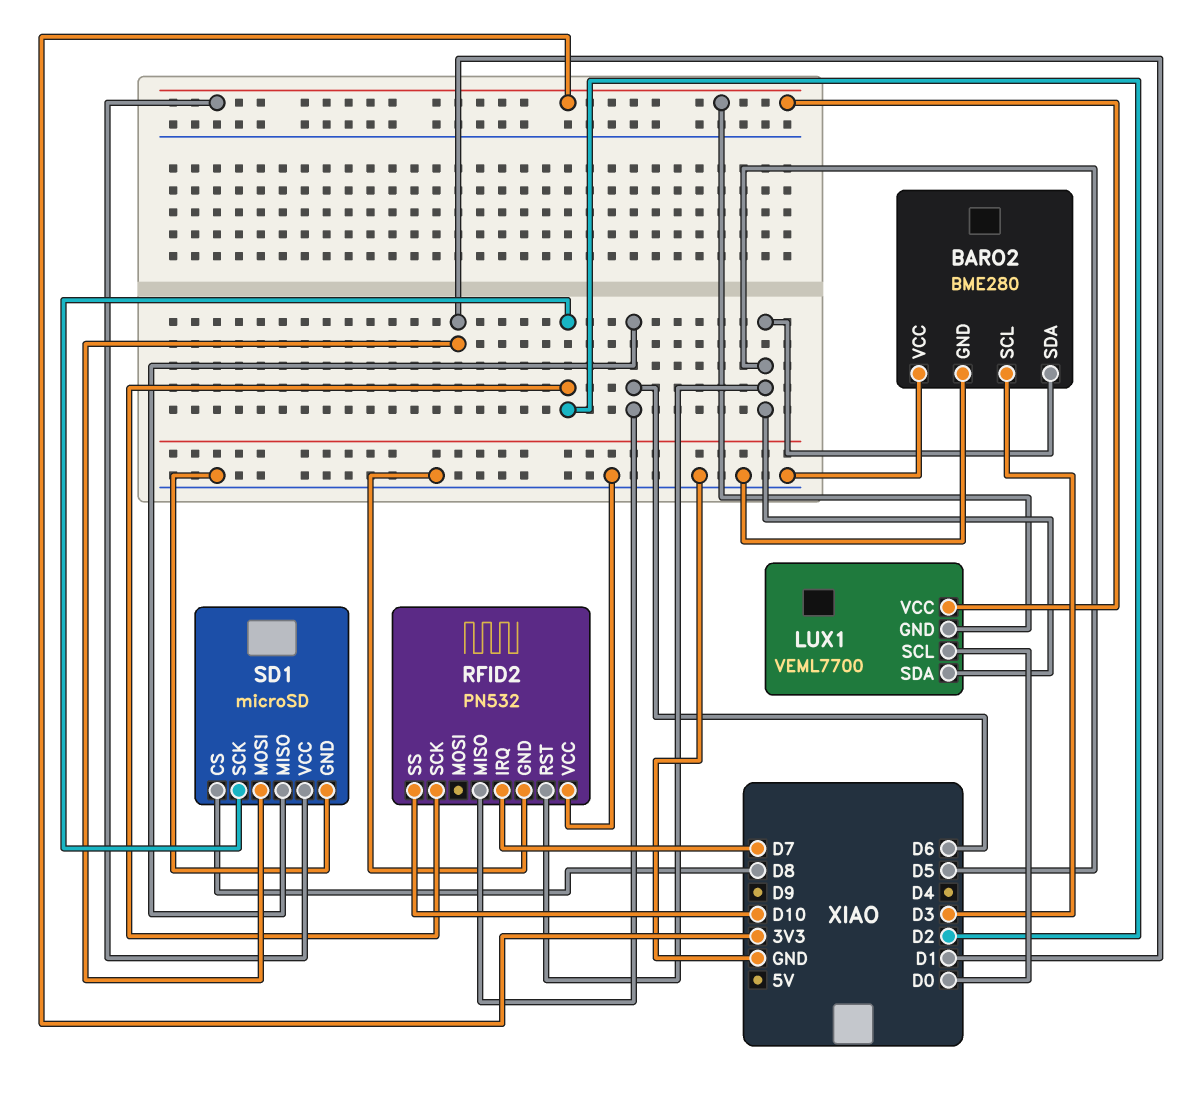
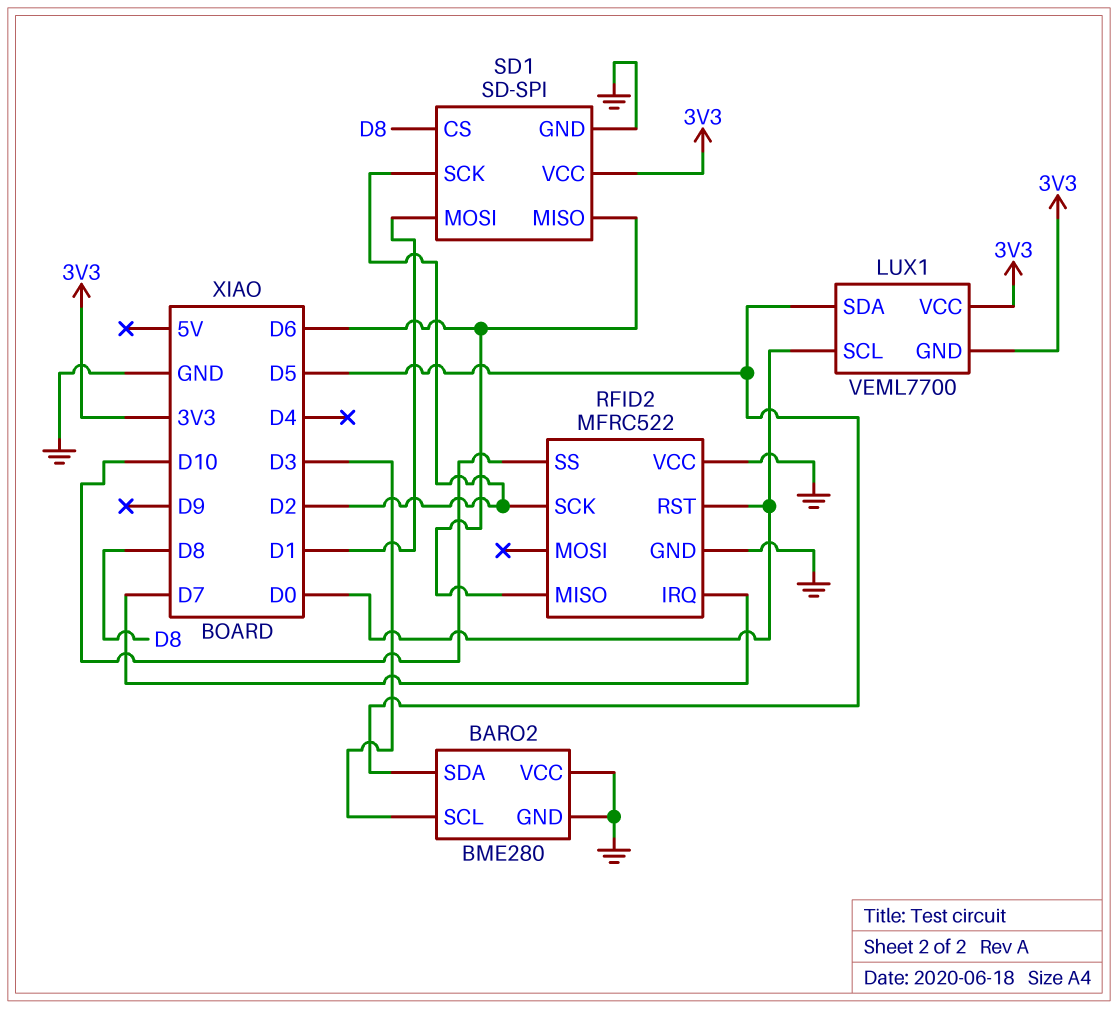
RFID2: PN532 -> MFRC522
RFID2 pin RST: D5 -> D0
SD1: microSD -> SD-SPI

